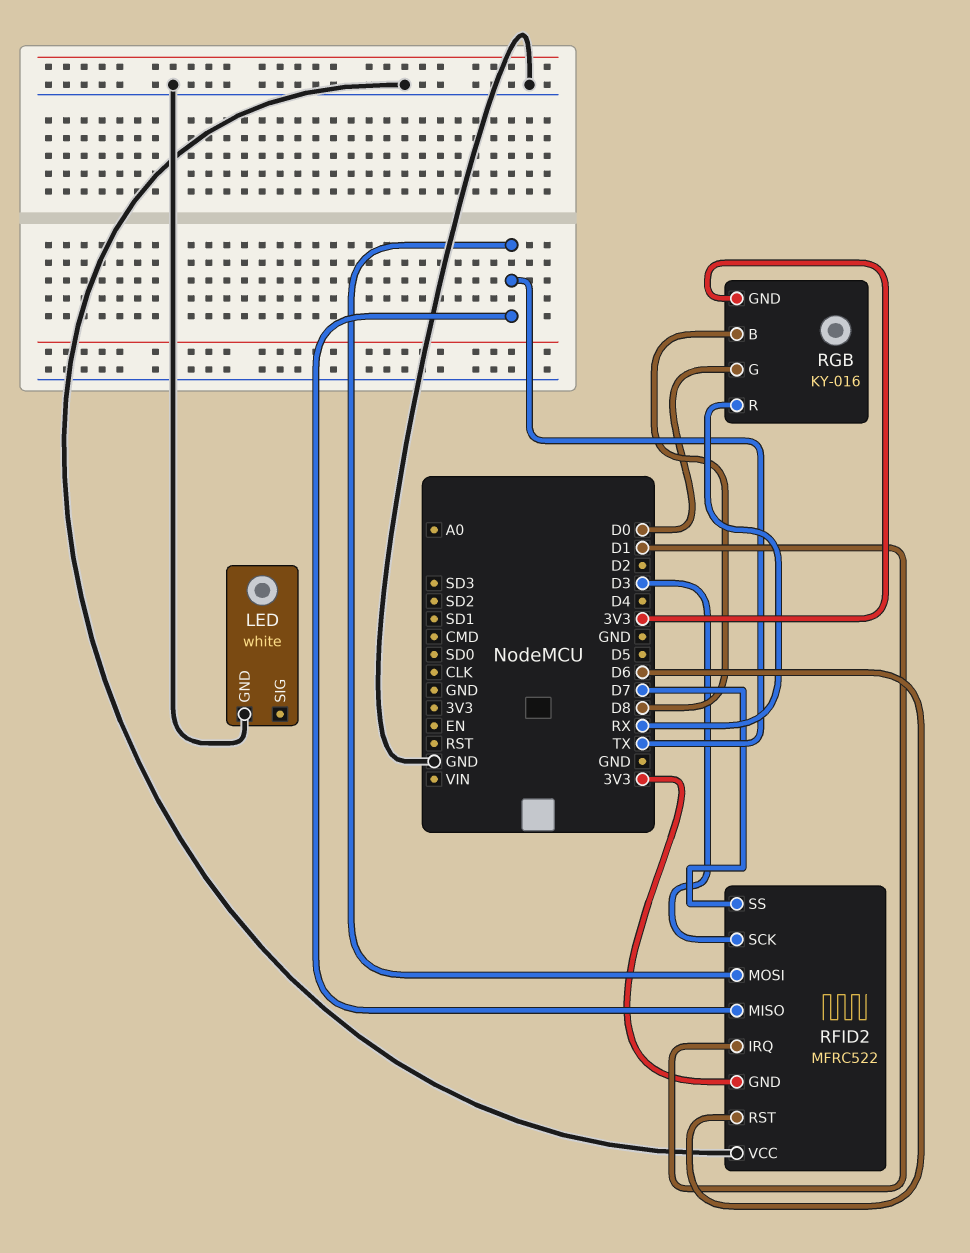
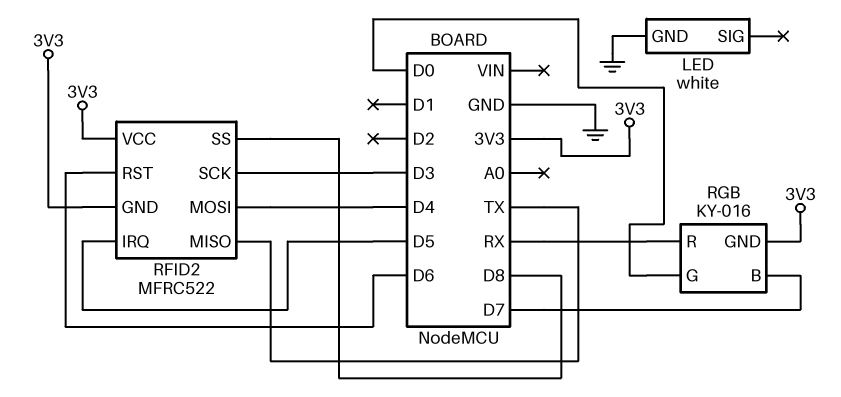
RFID2 pin IRQ: D1 -> D5
RFID2 pin MOSI: TX -> D4
RFID2 pin SS: D7 -> D8
RFID2 pin VCC: GND -> 3V3
RGB pin B: D8 -> D7

